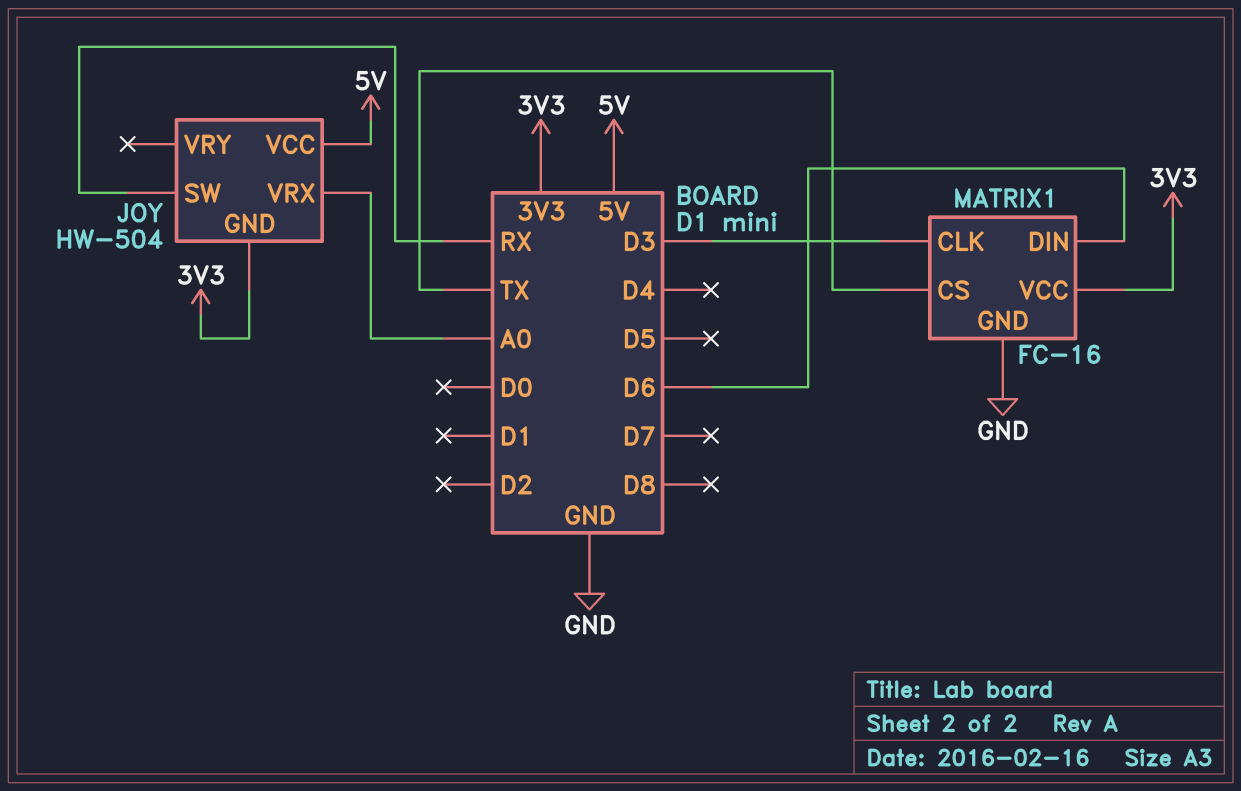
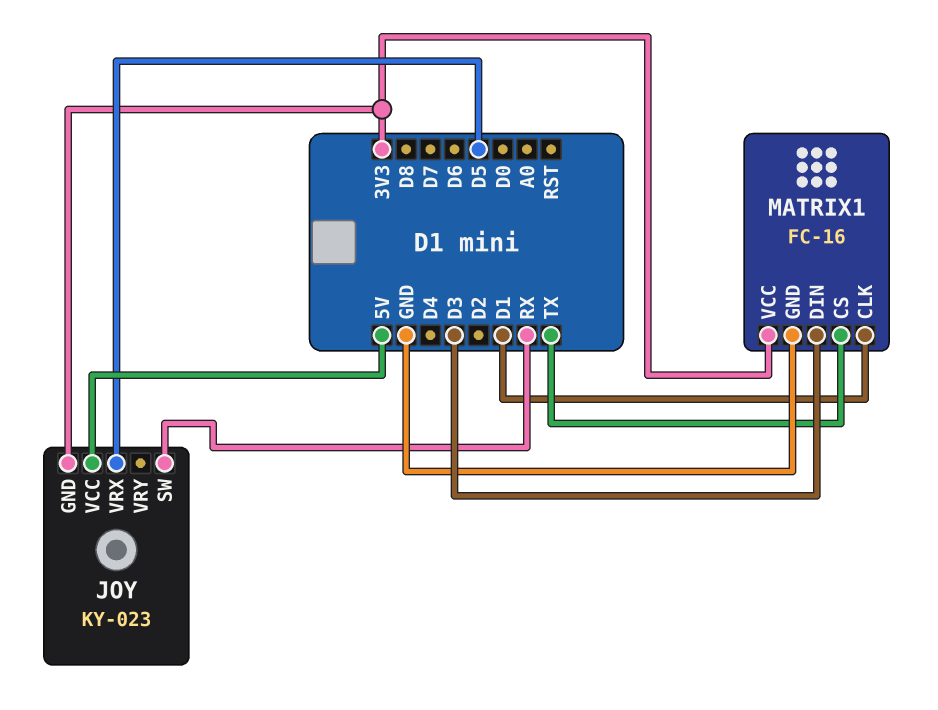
JOY: HW-504 -> KY-023
JOY pin VRX: A0 -> D5
MATRIX1 pin CLK: D3 -> D1
MATRIX1 pin DIN: D6 -> D3

